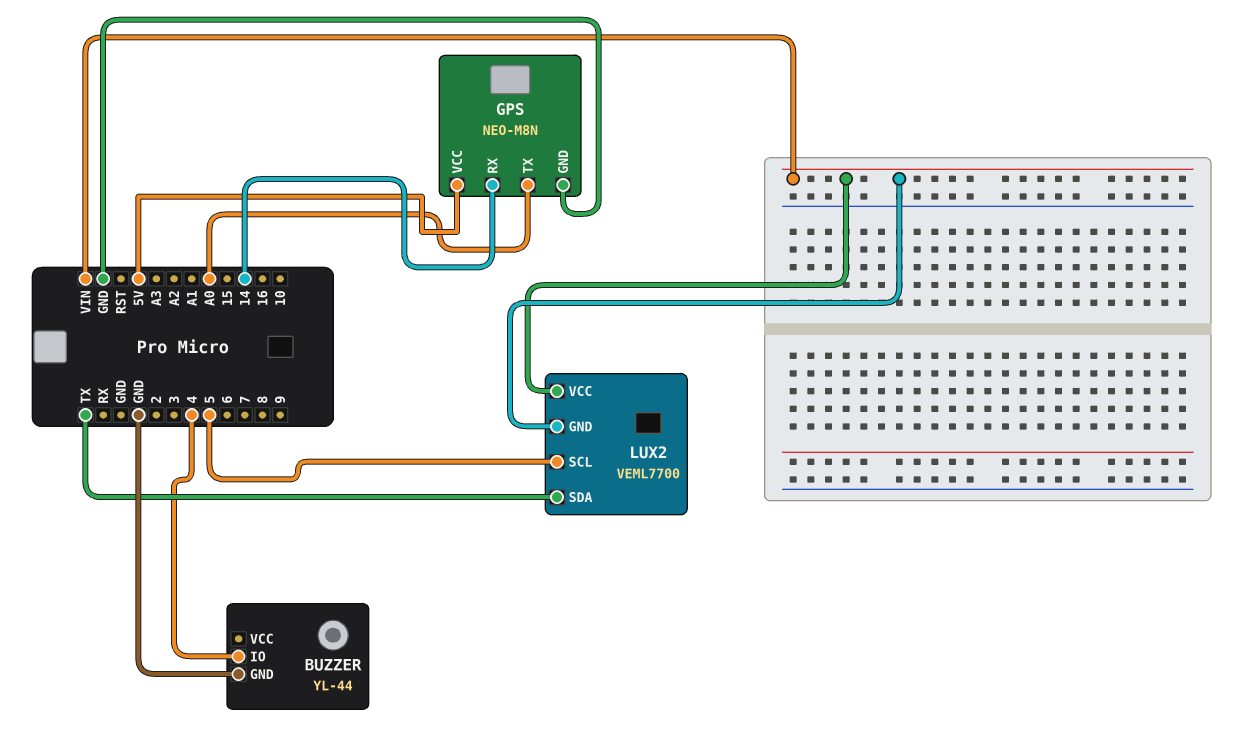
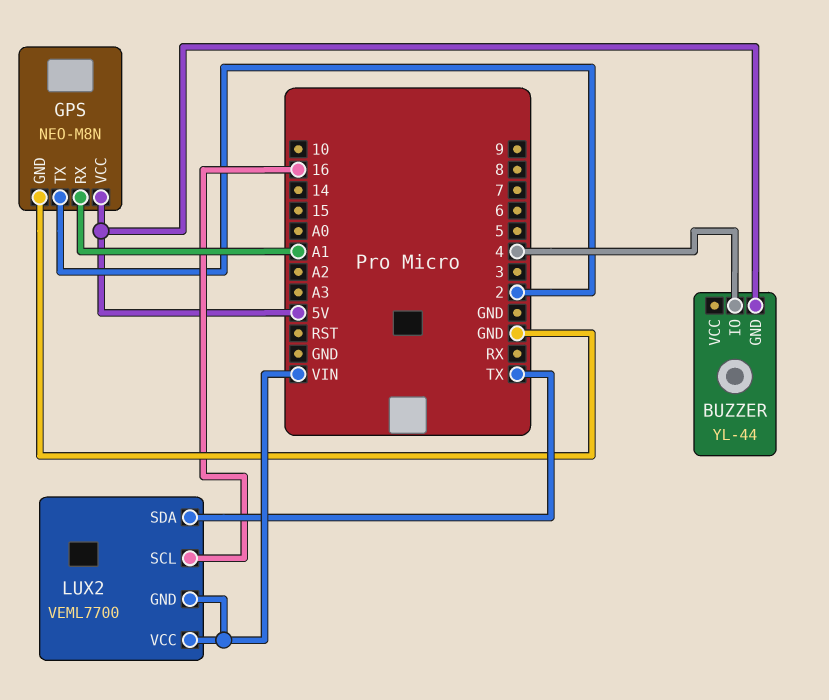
BUZZER pin GND: GND -> 5V
GPS pin RX: 14 -> A1
GPS pin TX: A0 -> 2
LUX2 pin SCL: 5 -> 16

